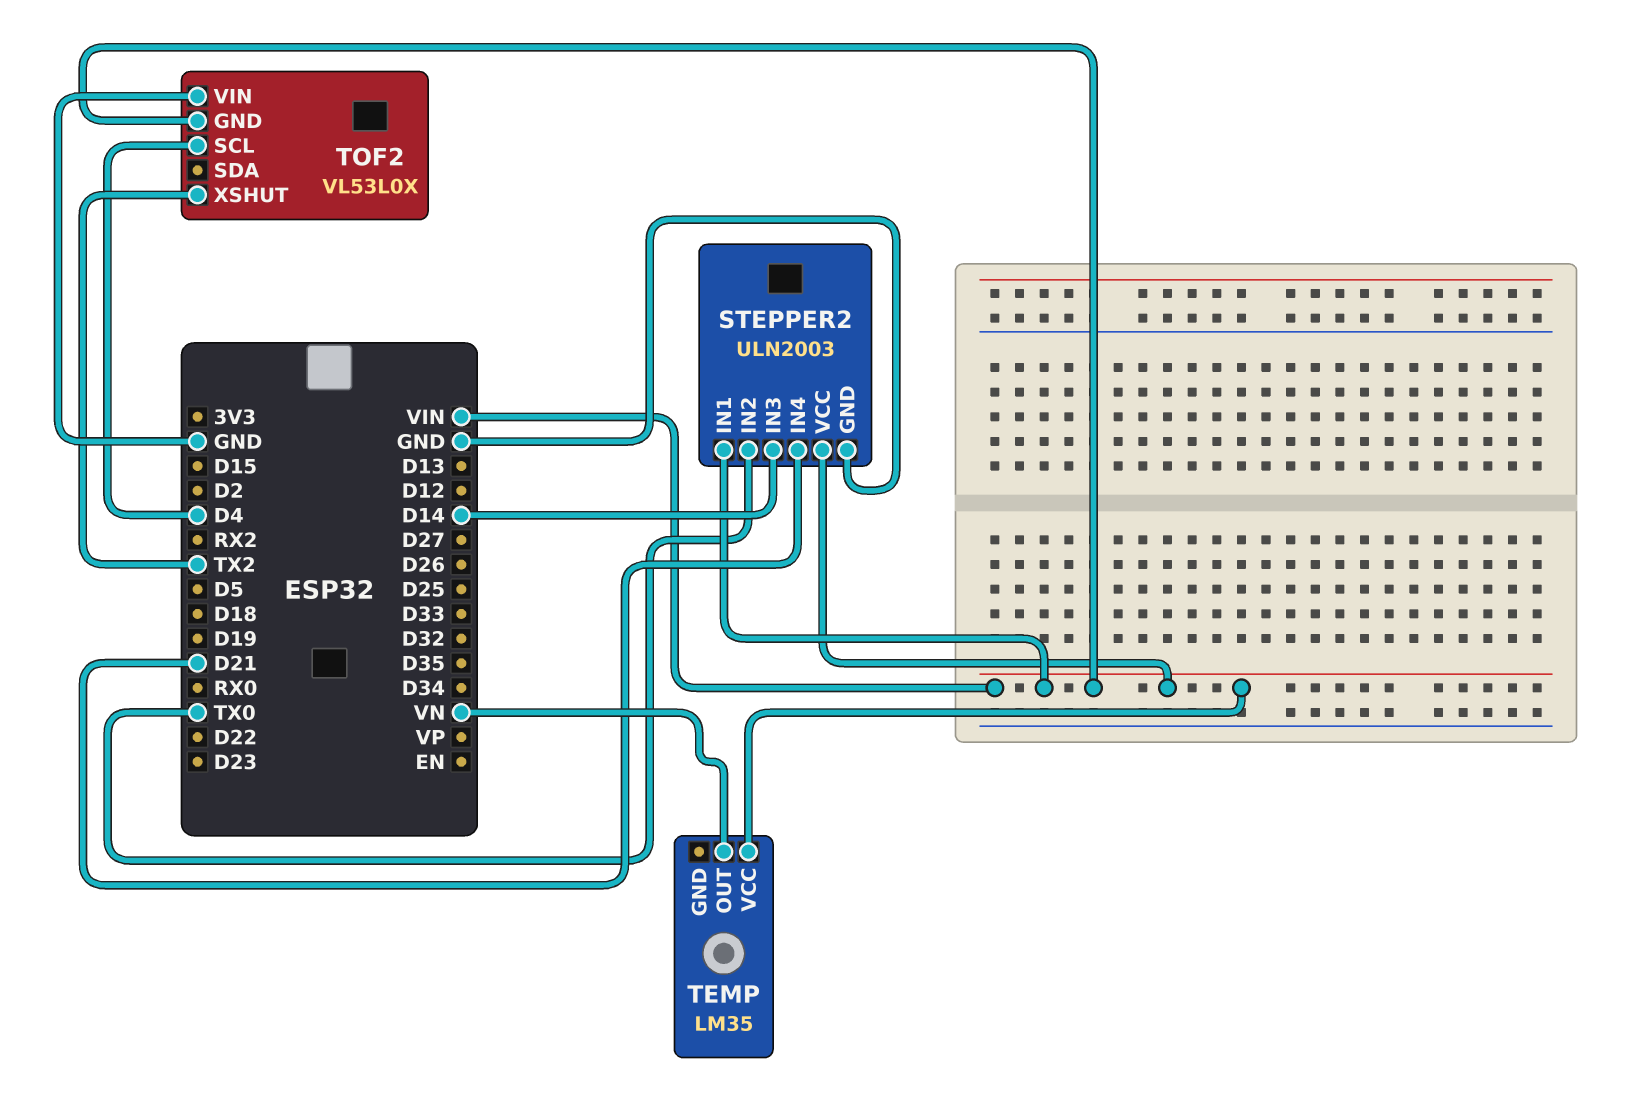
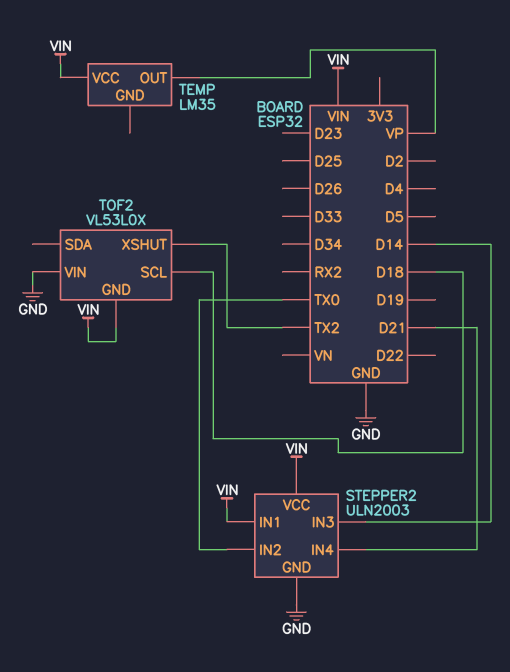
TEMP pin OUT: VN -> VP
TOF2 pin SCL: D4 -> D18

